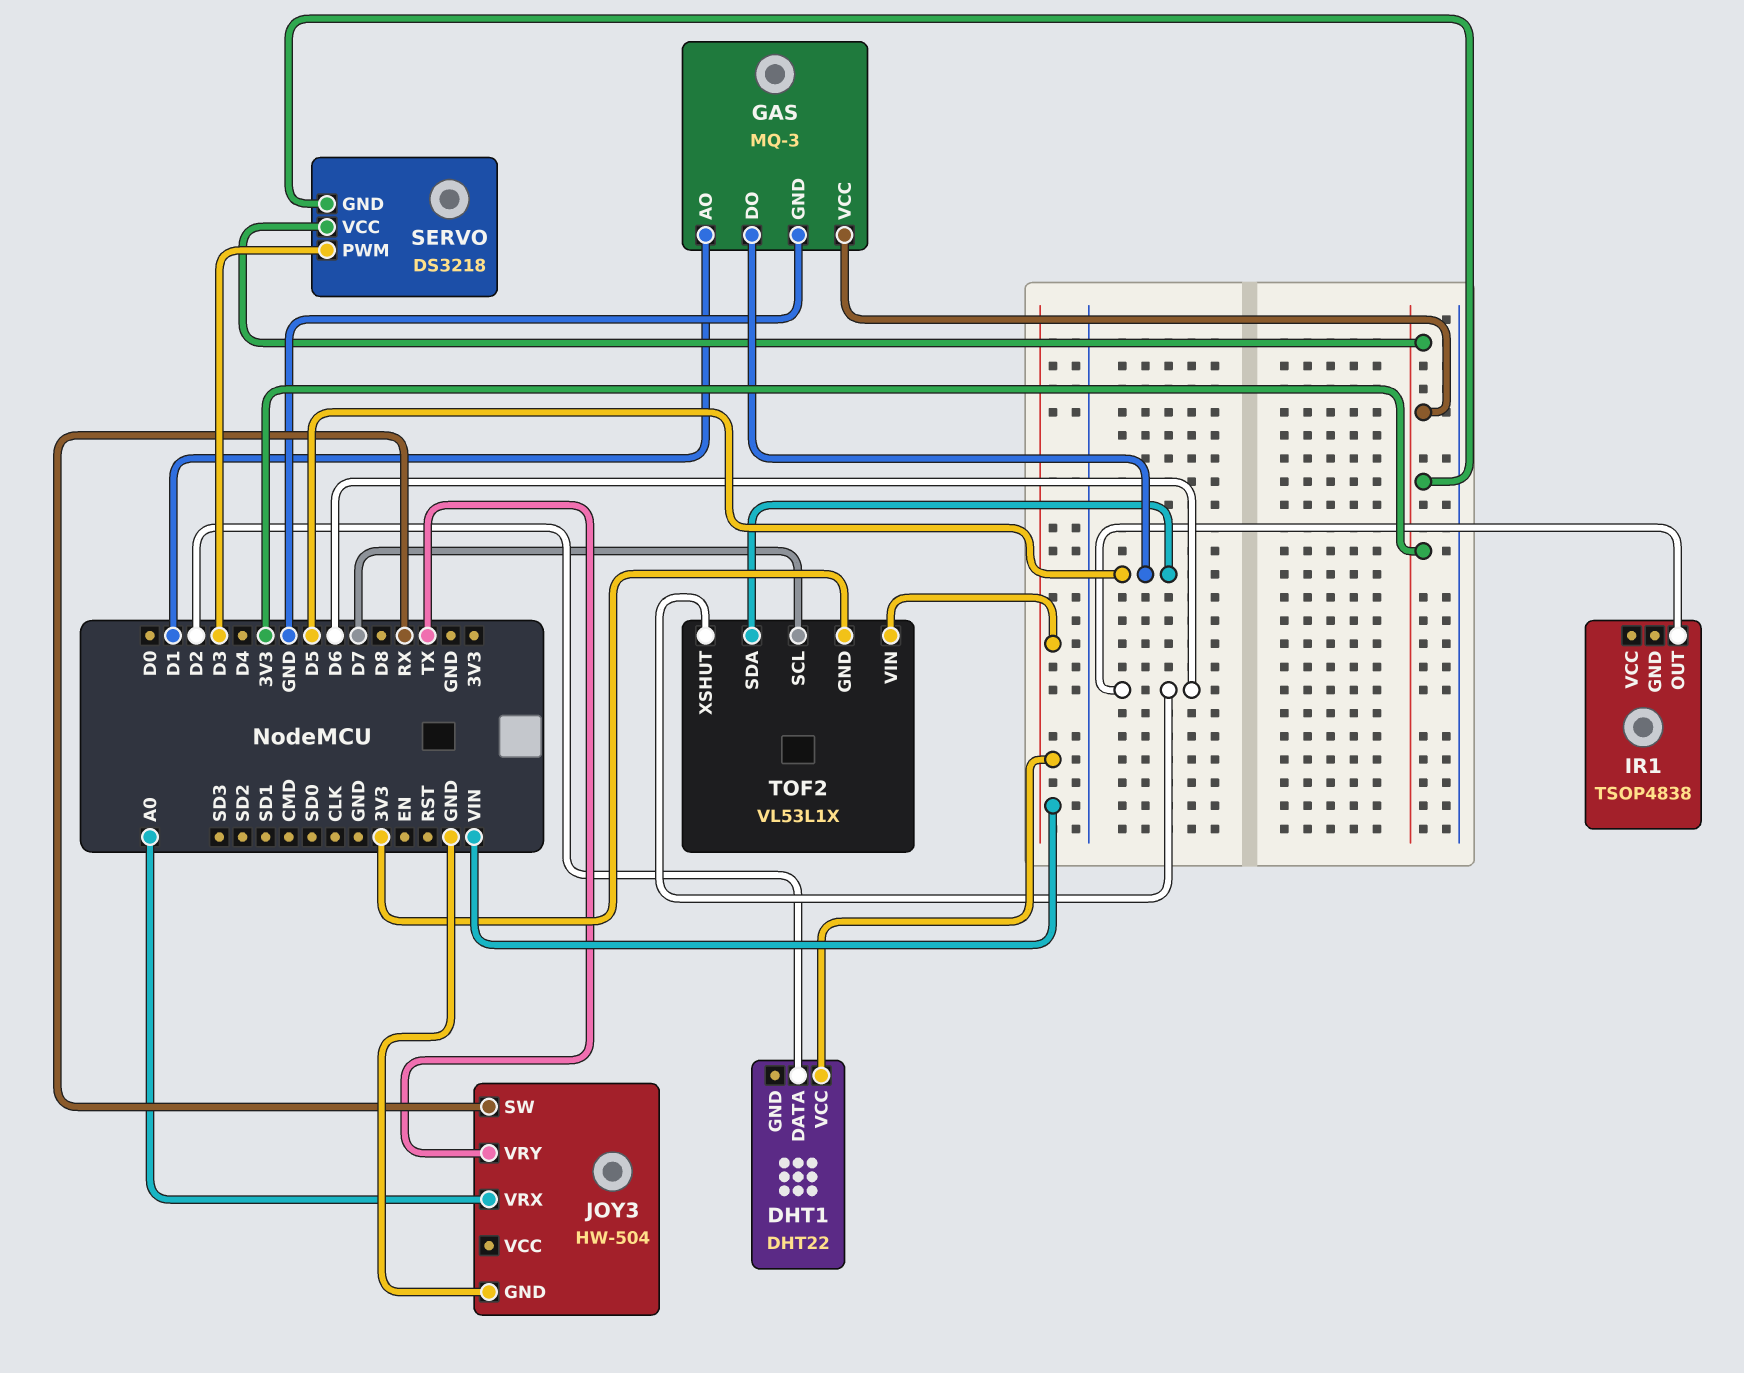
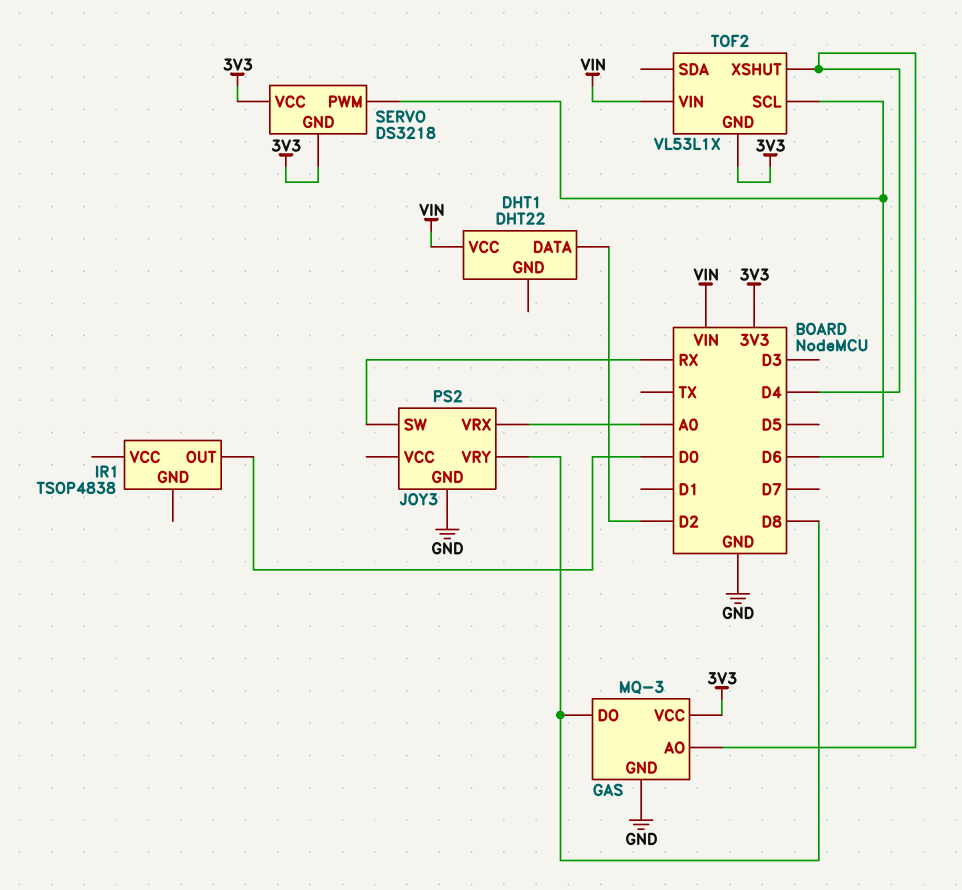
GAS pin AO: D1 -> D4
GAS pin DO: D5 -> D8
IR1 pin OUT: D6 -> D0
JOY3: HW-504 -> PS2
JOY3 pin VRY: TX -> D8
SERVO pin PWM: D3 -> D6
TOF2 pin SCL: D7 -> D6
TOF2 pin SDA: D5 -> none
TOF2 pin XSHUT: D6 -> D4

